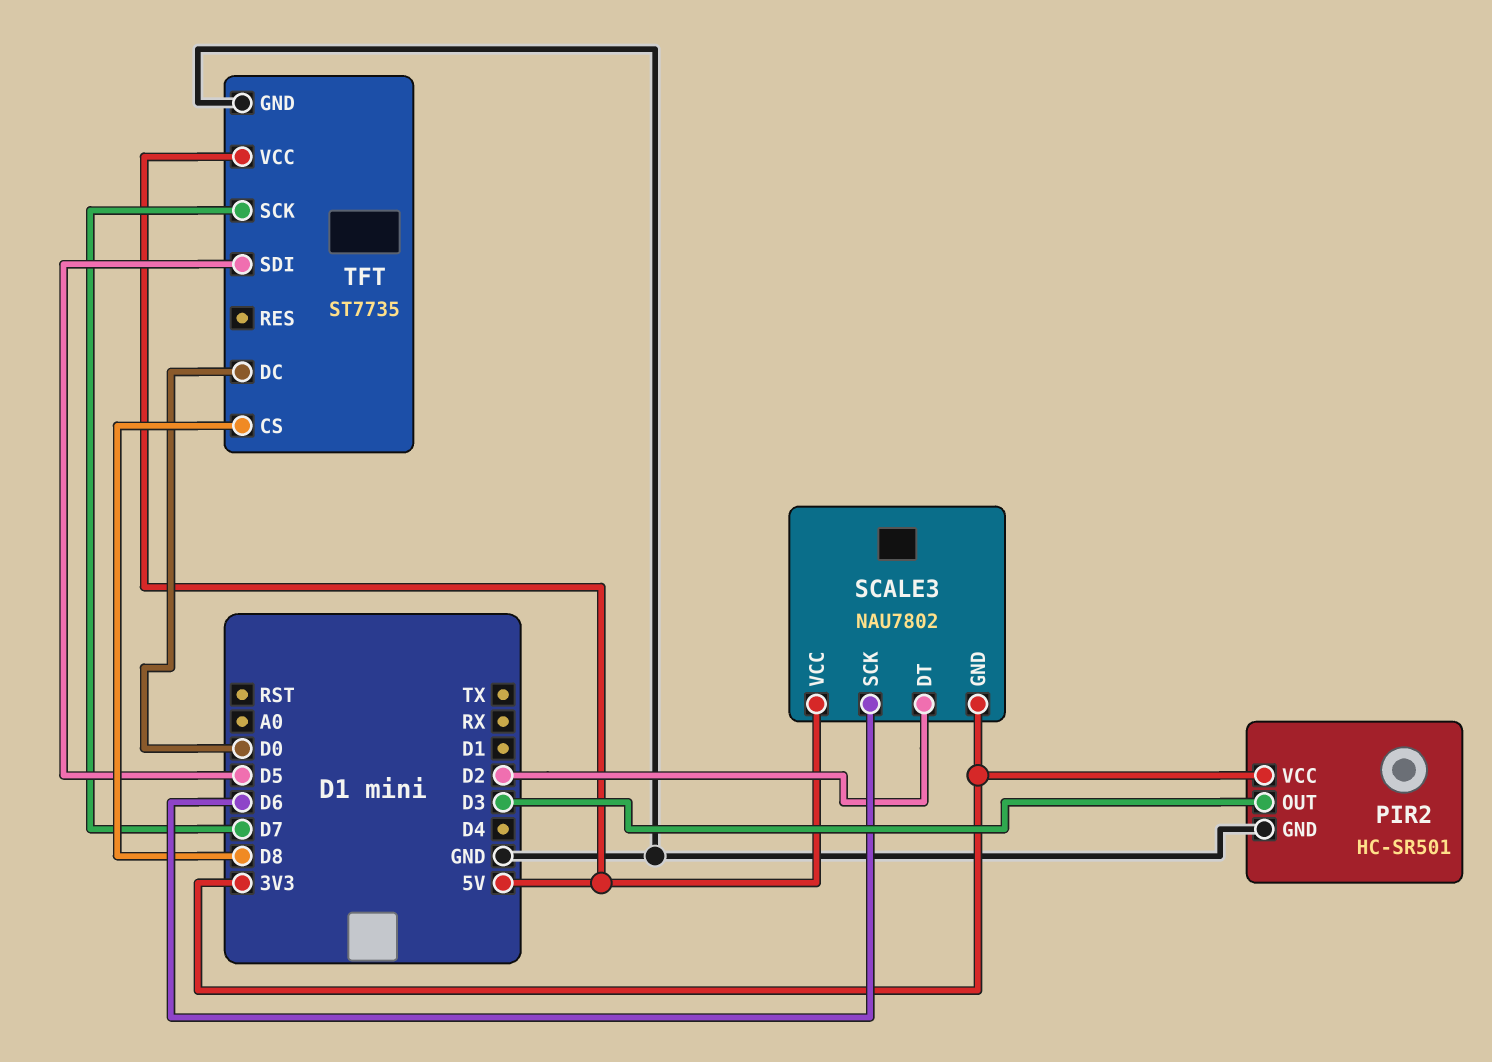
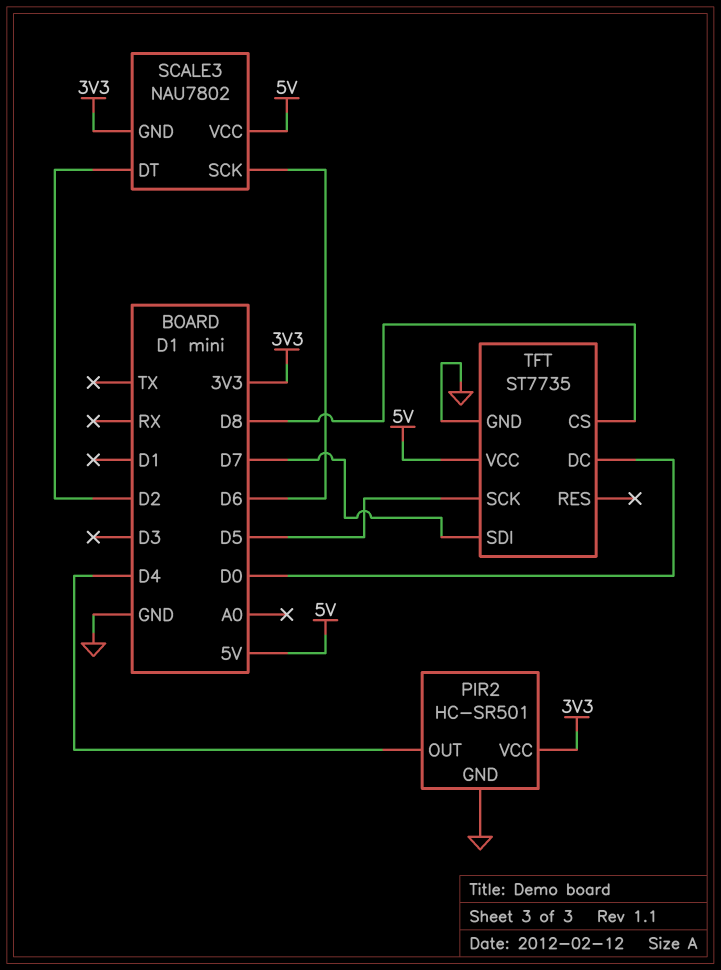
PIR2 pin OUT: D3 -> D4
TFT pin SCK: D7 -> D5
TFT pin SDI: D5 -> D7

